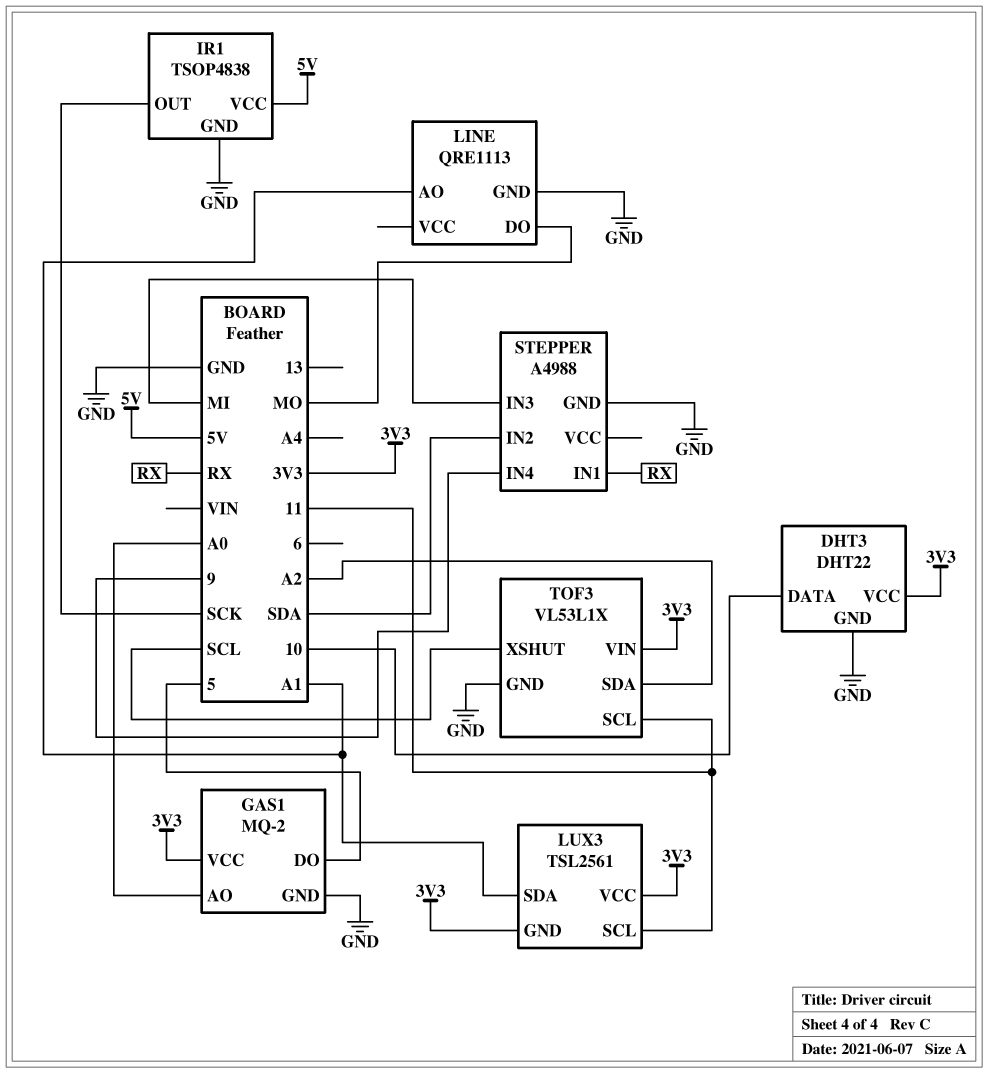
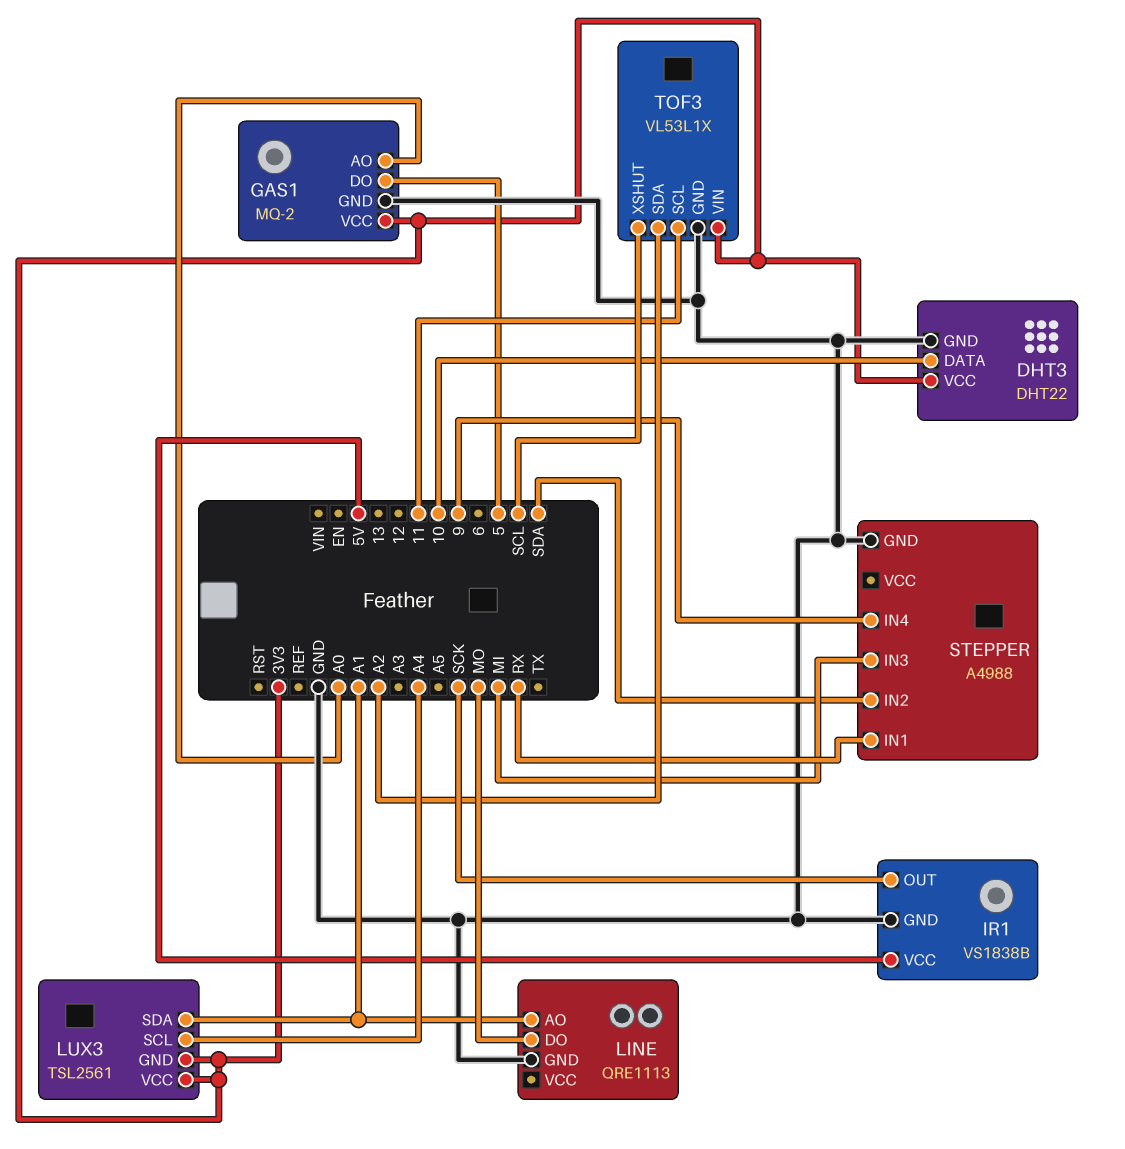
IR1: TSOP4838 -> VS1838B
LUX3 pin SCL: 11 -> A4

